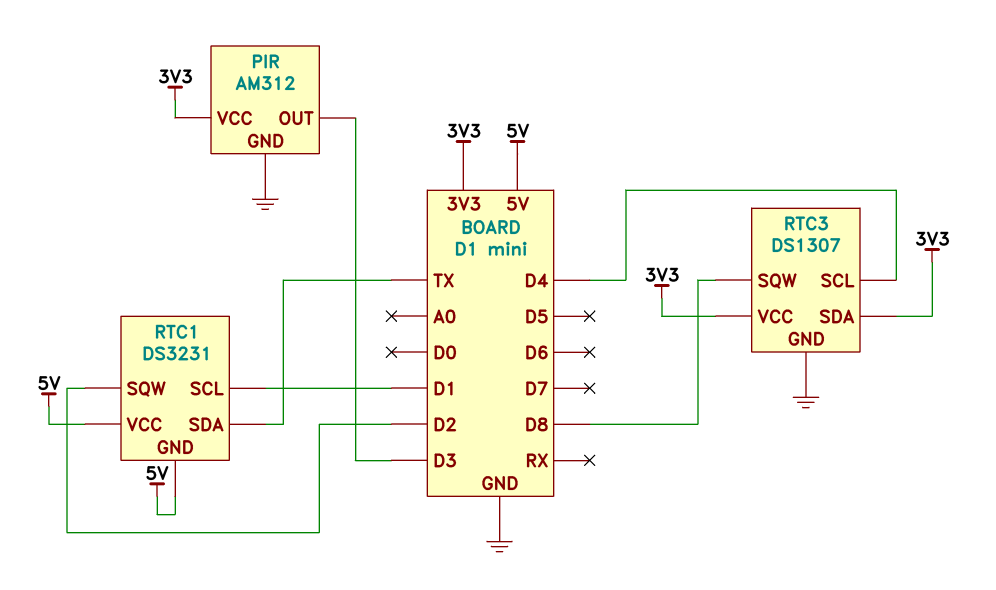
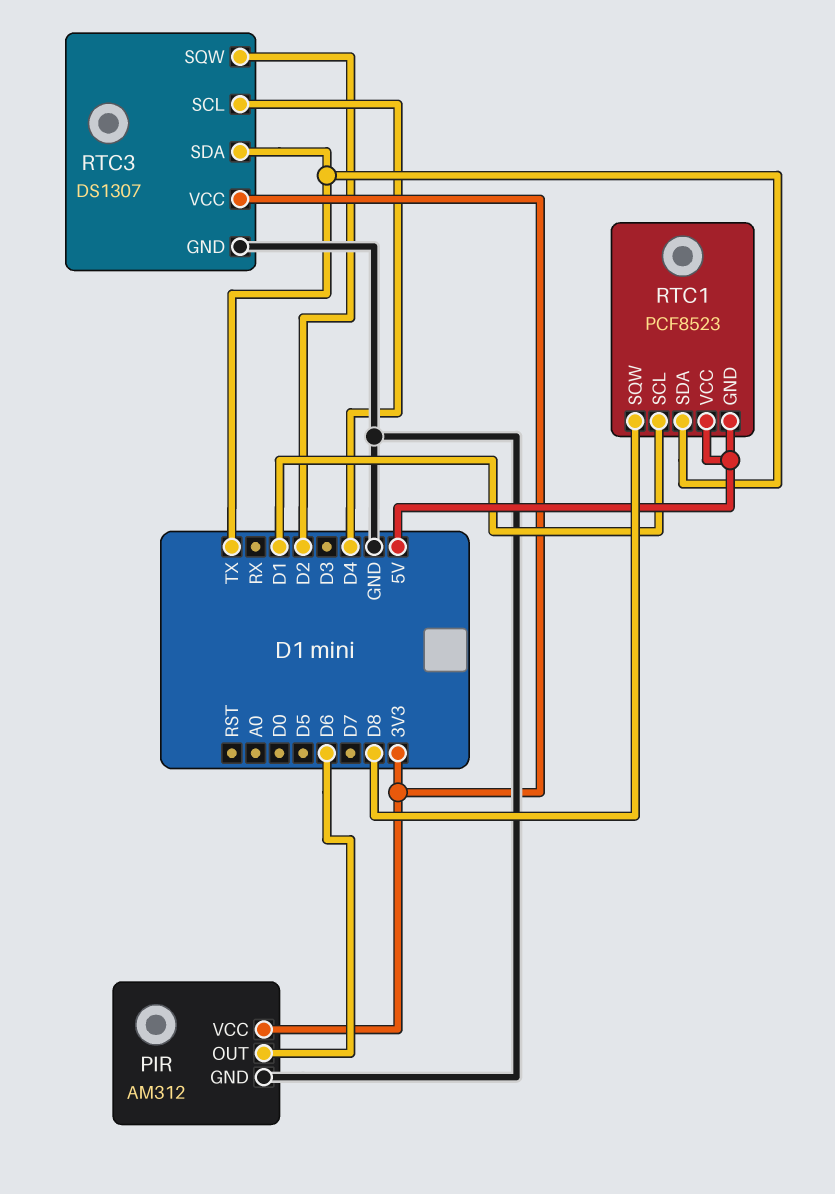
PIR pin OUT: D3 -> D6
RTC1: DS3231 -> PCF8523
RTC1 pin SQW: D2 -> D8
RTC3 pin SDA: 3V3 -> TX
RTC3 pin SQW: D8 -> D2

